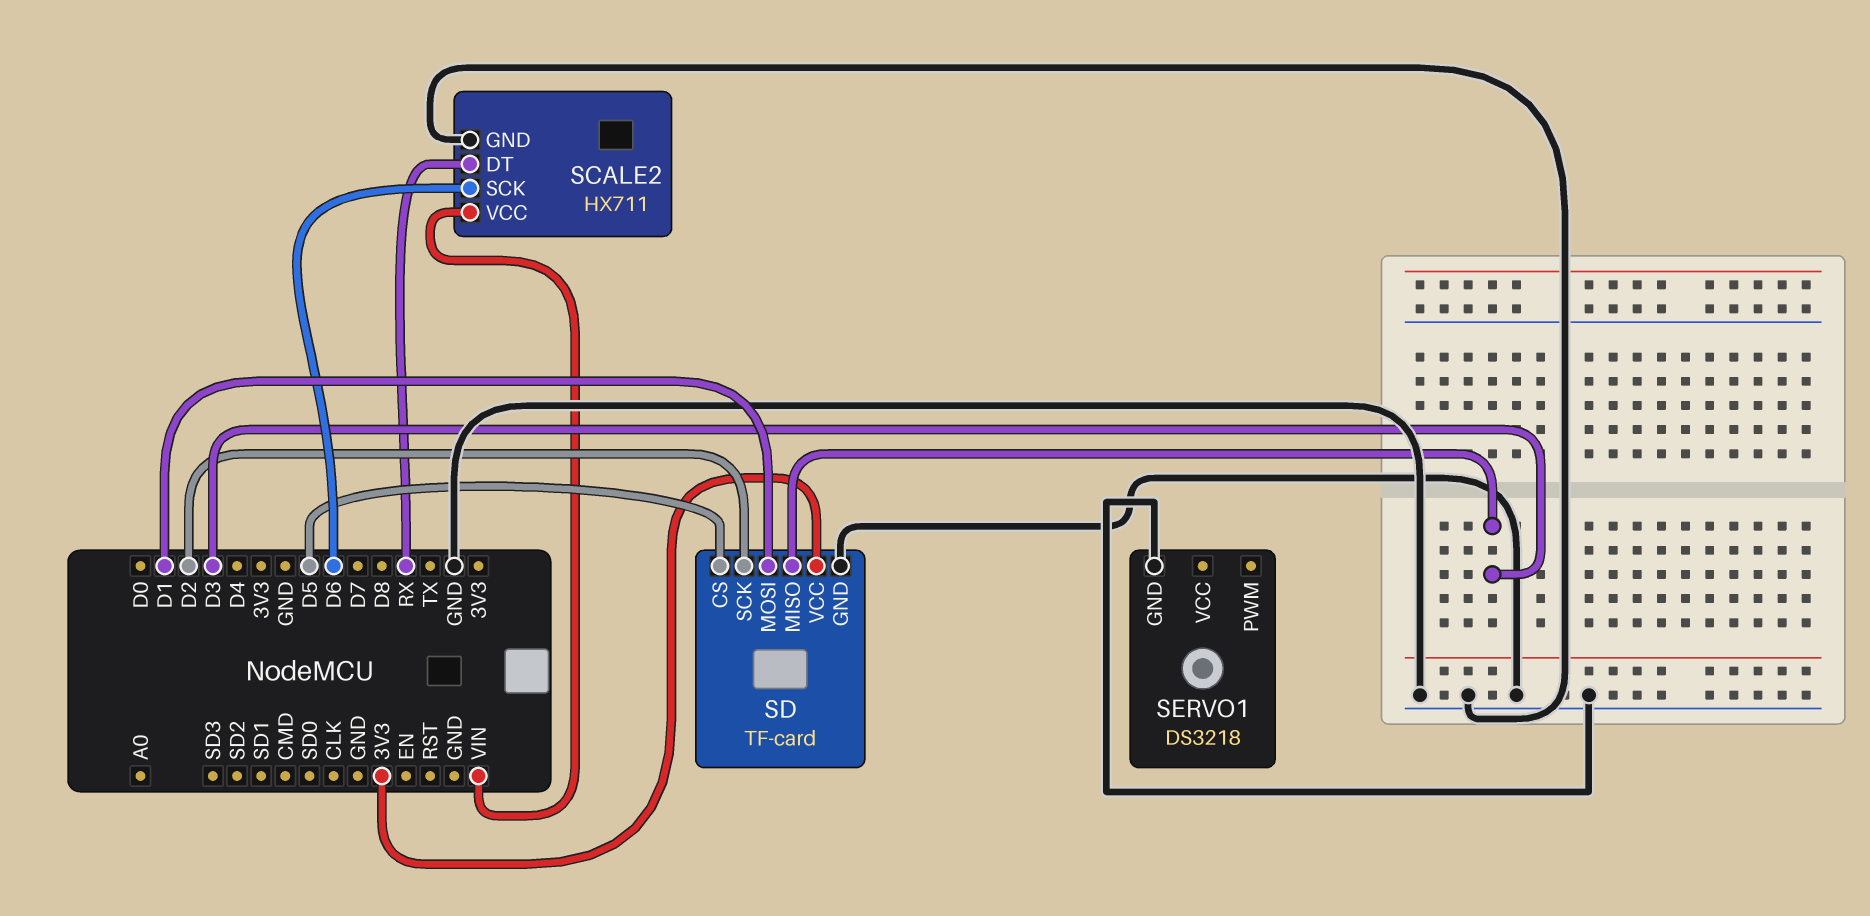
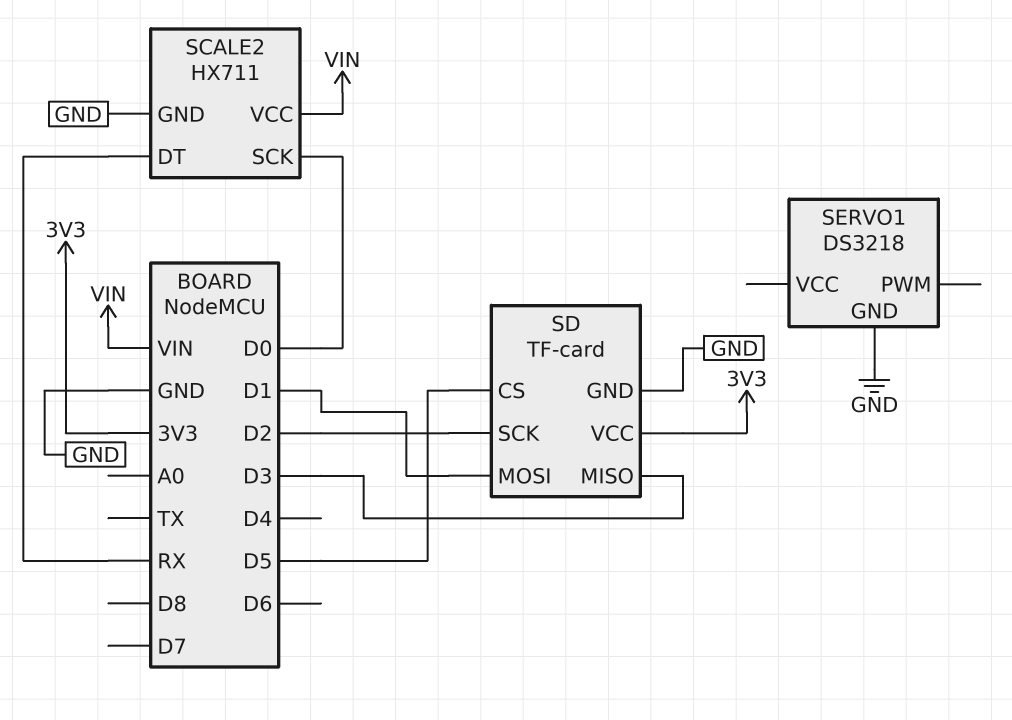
SCALE2 pin SCK: D6 -> D0

